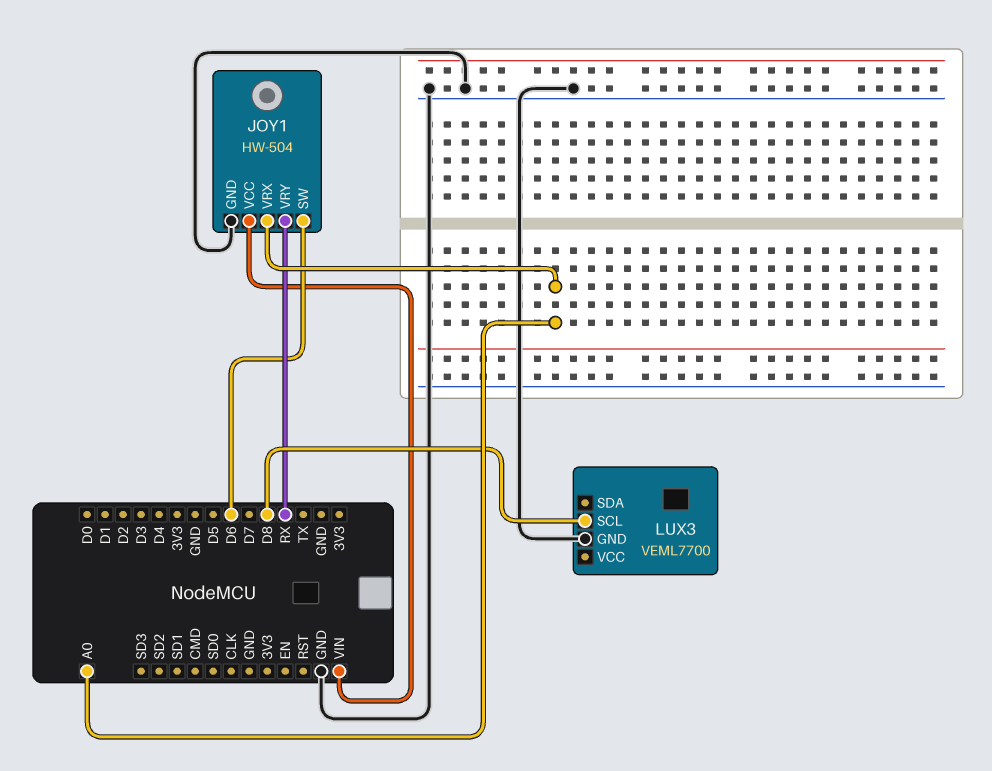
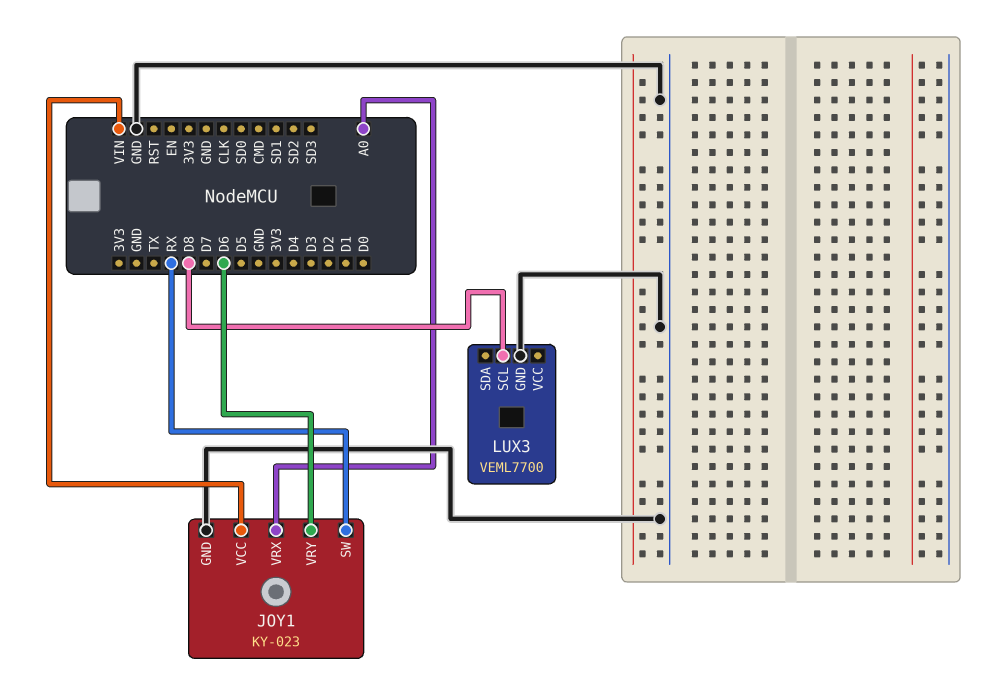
JOY1: HW-504 -> KY-023
JOY1 pin SW: D6 -> RX
JOY1 pin VRY: RX -> D6

